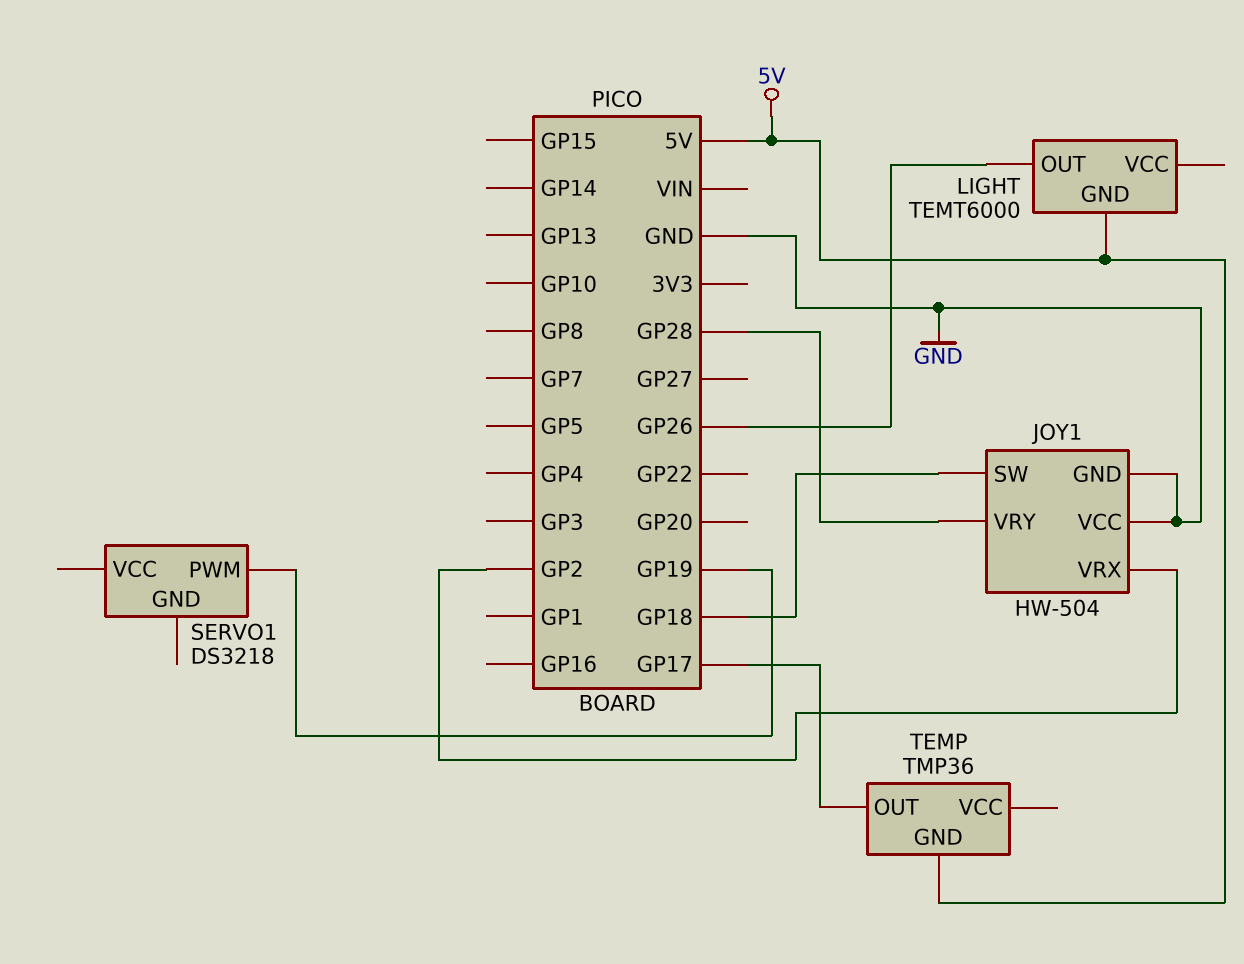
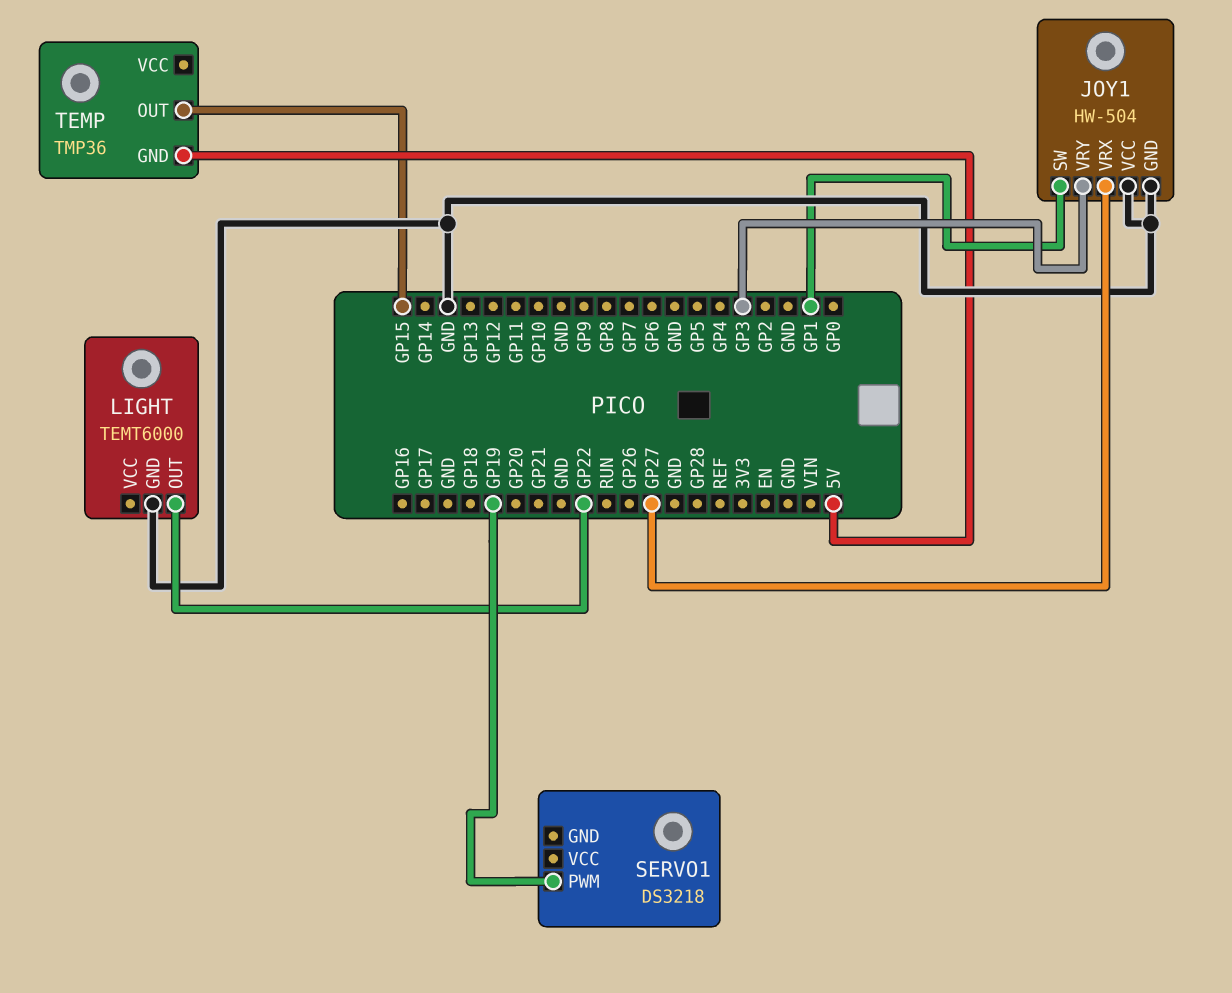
JOY1 pin SW: GP18 -> GP1
JOY1 pin VRX: GP2 -> GP27
JOY1 pin VRY: GP28 -> GP3
LIGHT pin GND: 5V -> GND
LIGHT pin OUT: GP26 -> GP22
TEMP pin OUT: GP17 -> GP15

